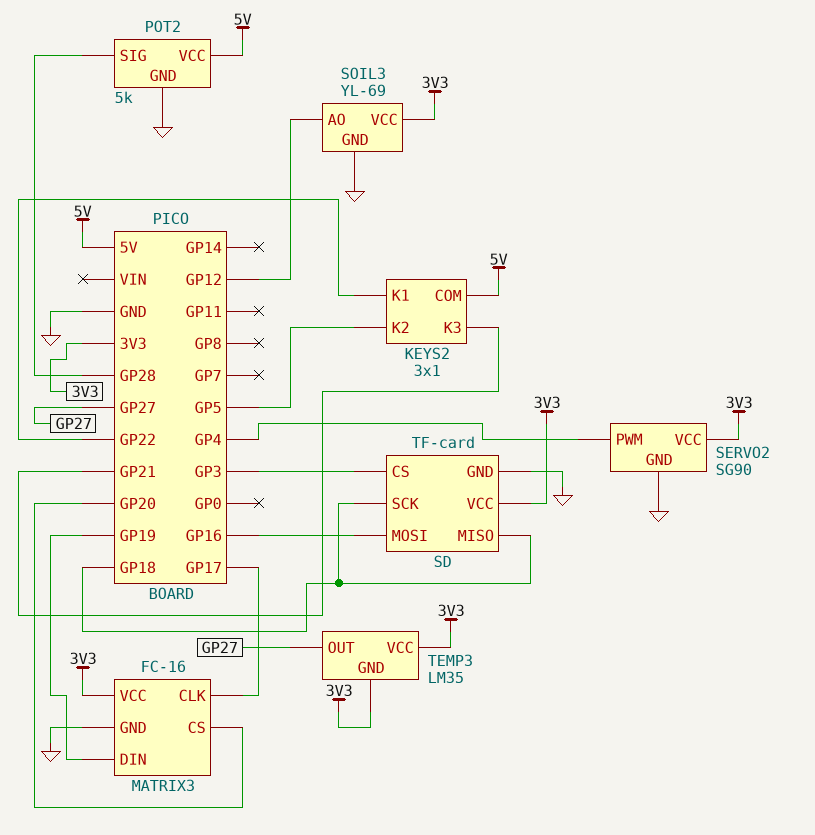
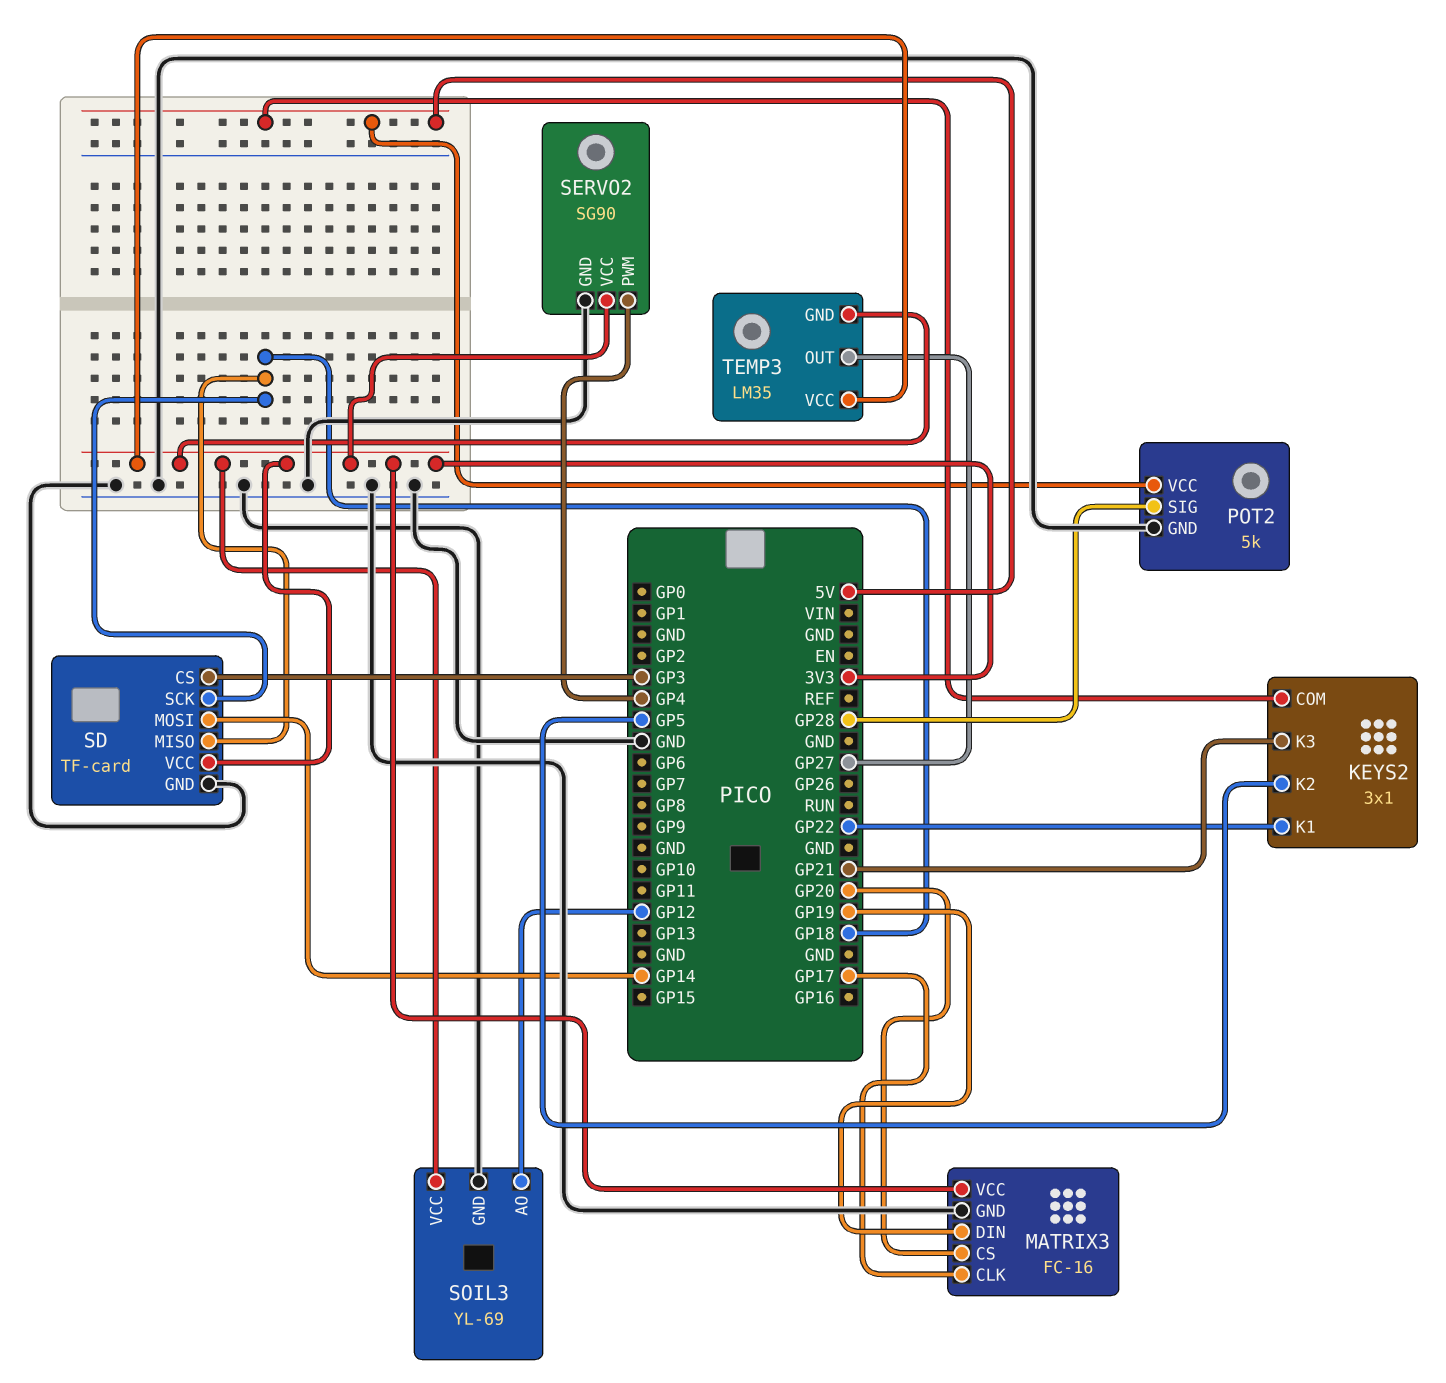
SD pin MOSI: GP16 -> GP14

